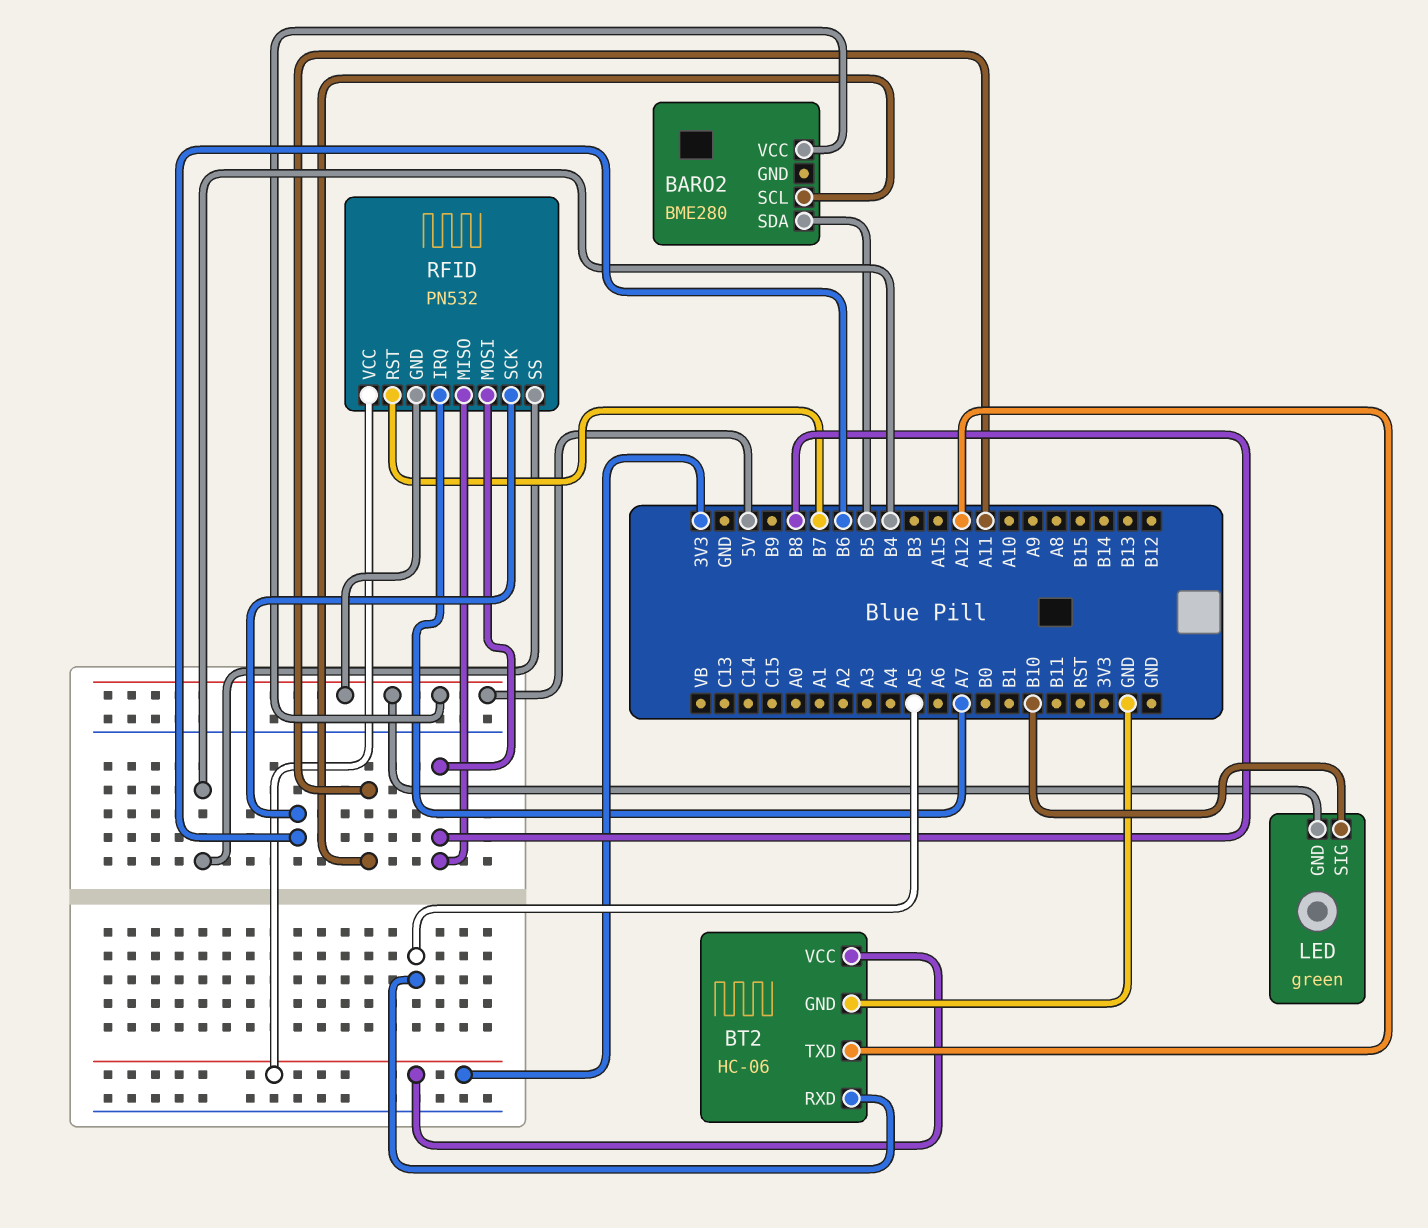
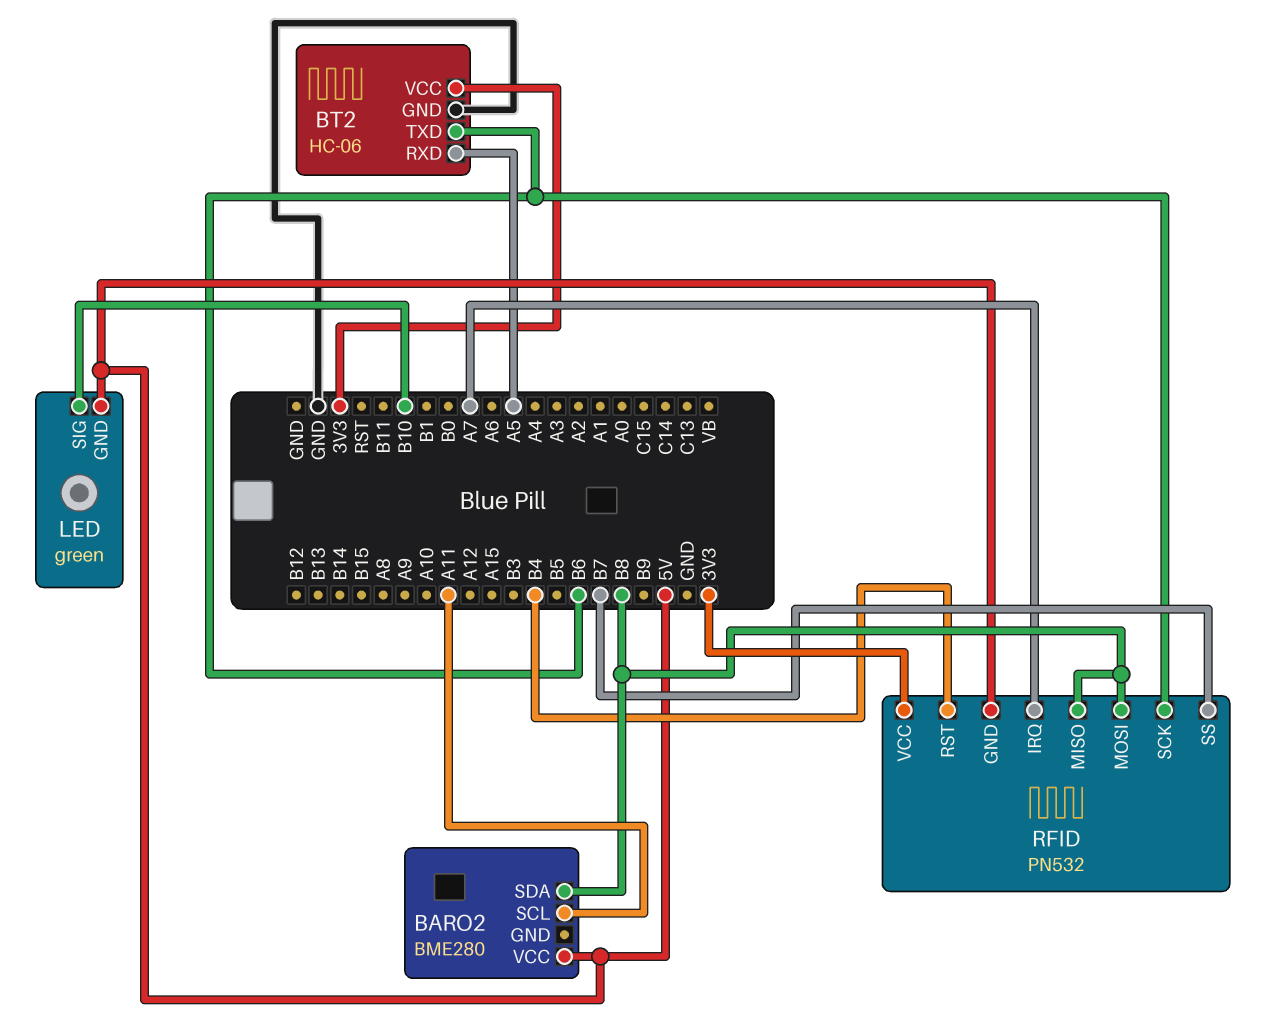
BARO2 pin SDA: B5 -> B8
BT2 pin TXD: A12 -> B6
RFID pin RST: B7 -> B4
RFID pin SS: B4 -> B7

